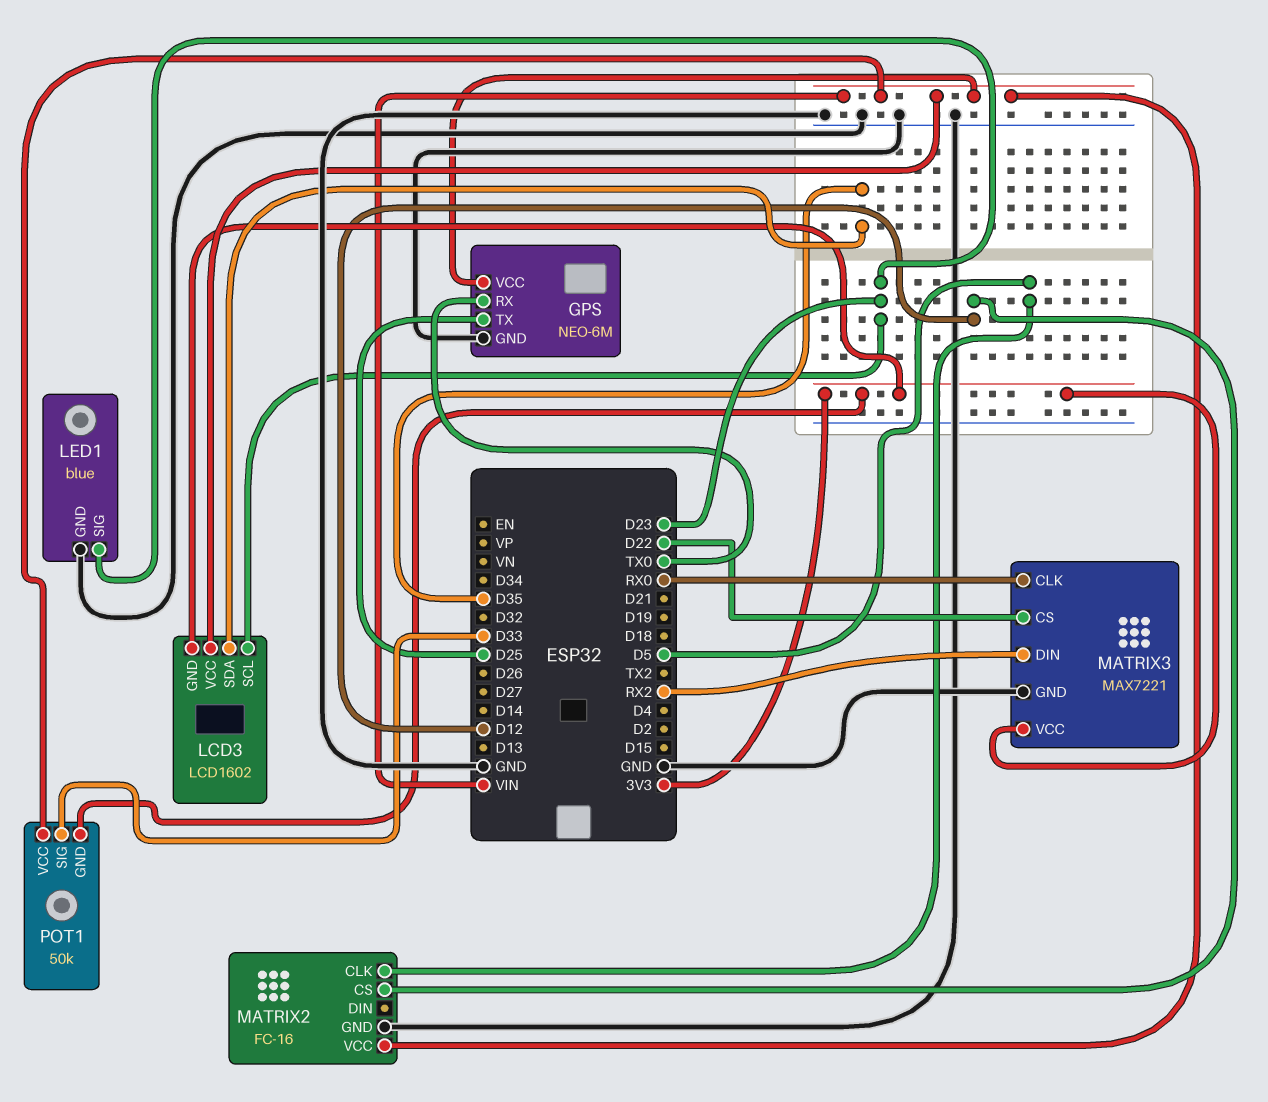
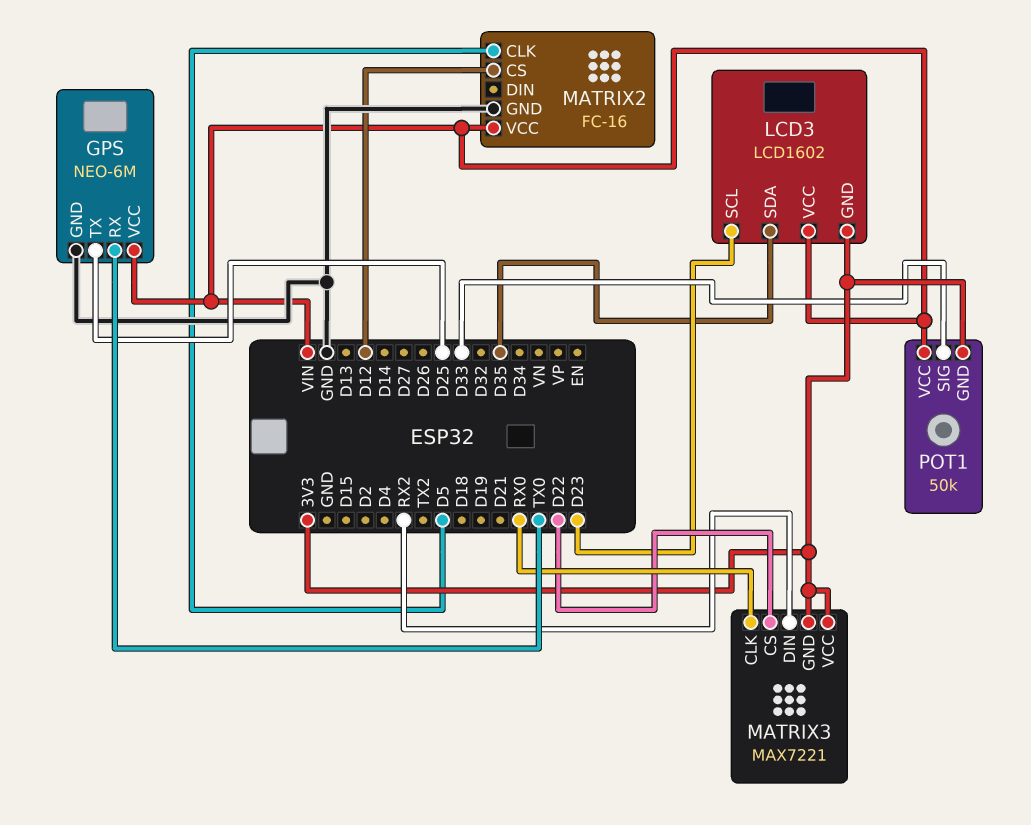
LED1: blue -> none
LED1 pin GND: GND -> none
LED1 pin SIG: D23 -> none
MATRIX3 pin GND: GND -> 3V3

